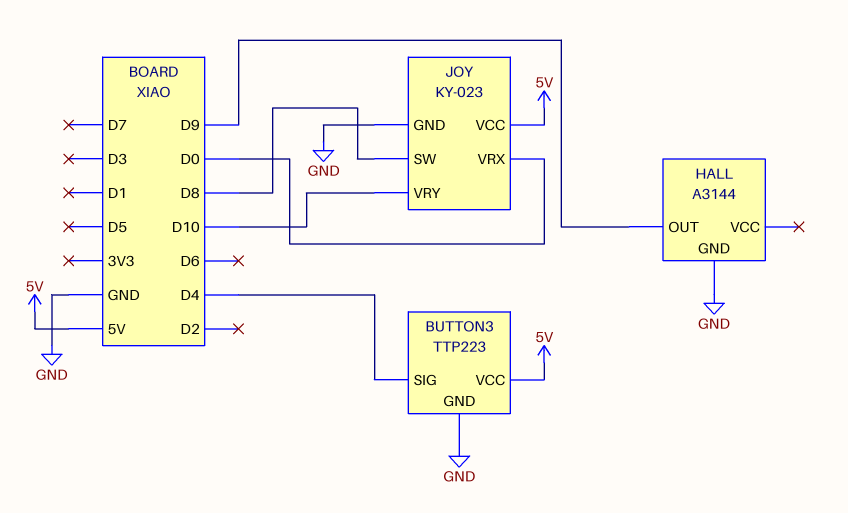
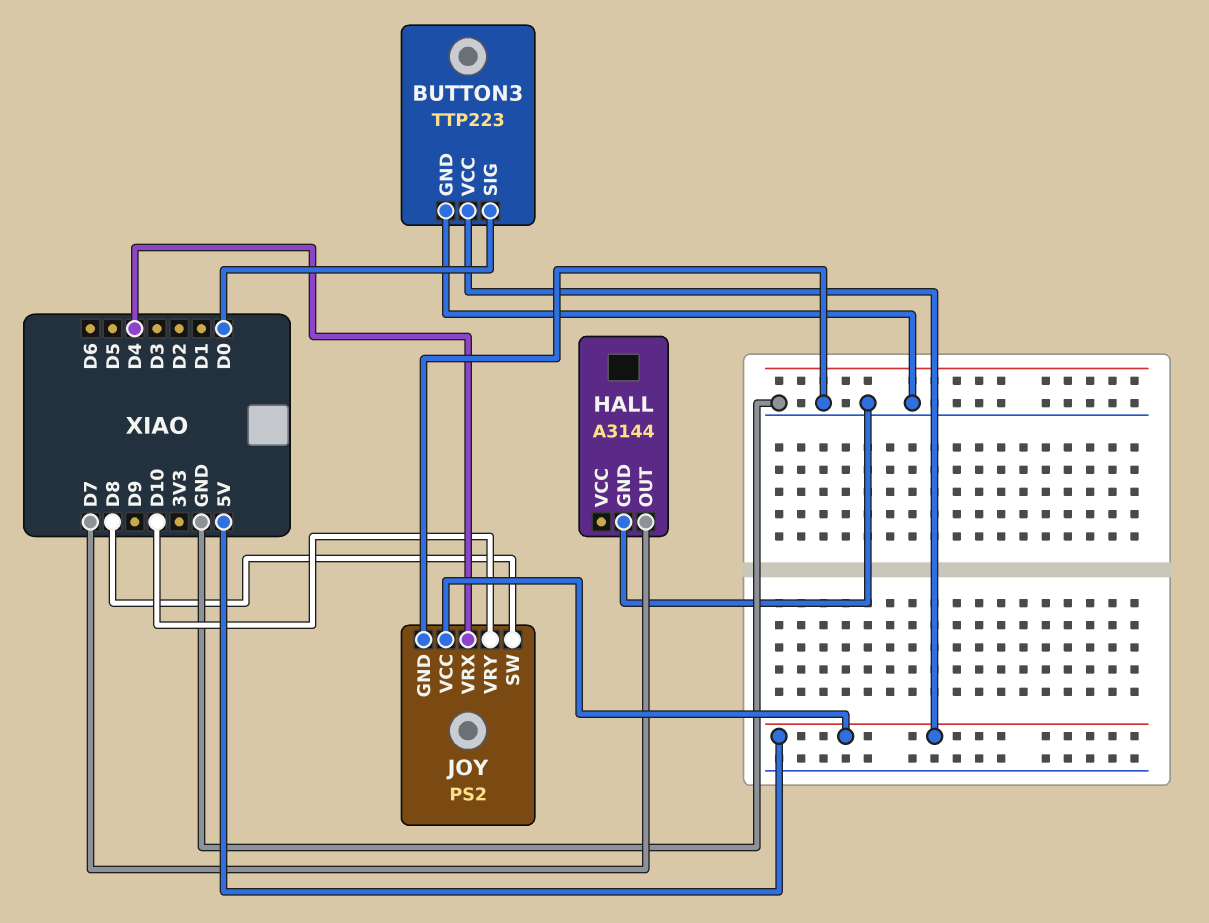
BUTTON3 pin SIG: D4 -> D0
HALL pin OUT: D9 -> D7
JOY: KY-023 -> PS2
JOY pin VRX: D0 -> D4

